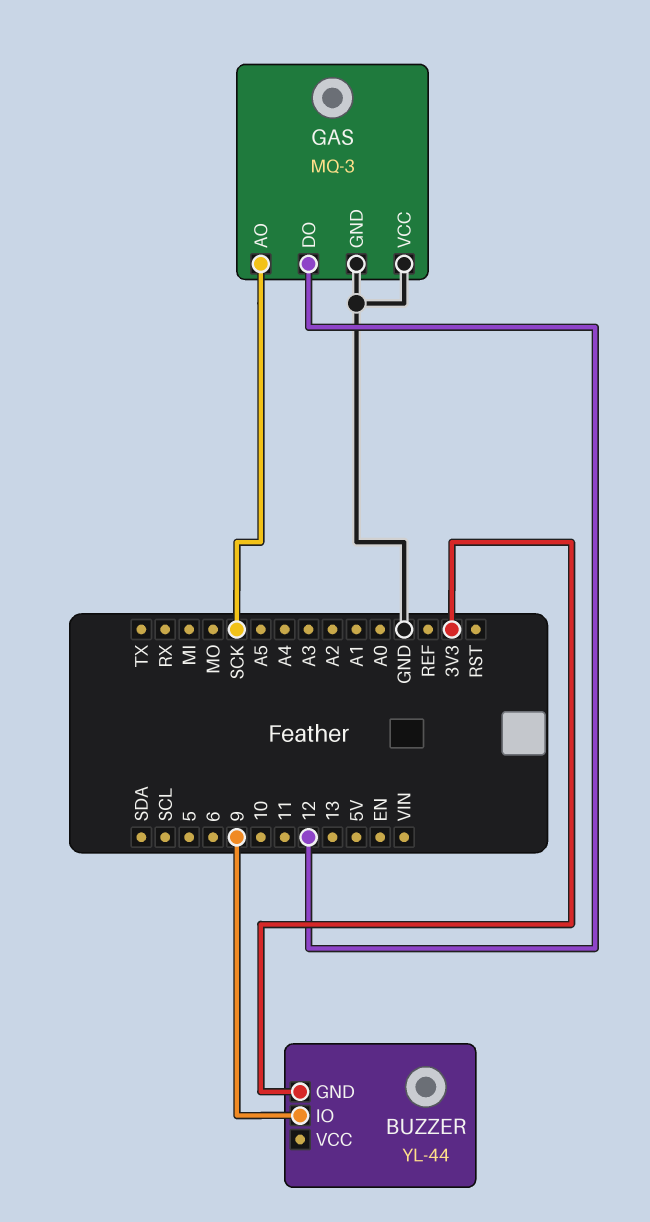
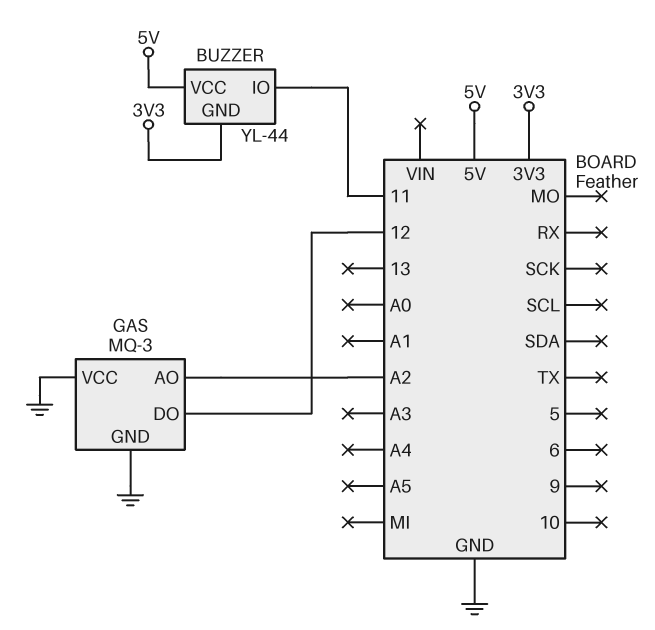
BUZZER pin IO: 9 -> 11
BUZZER pin VCC: none -> 5V
GAS pin AO: SCK -> A2

